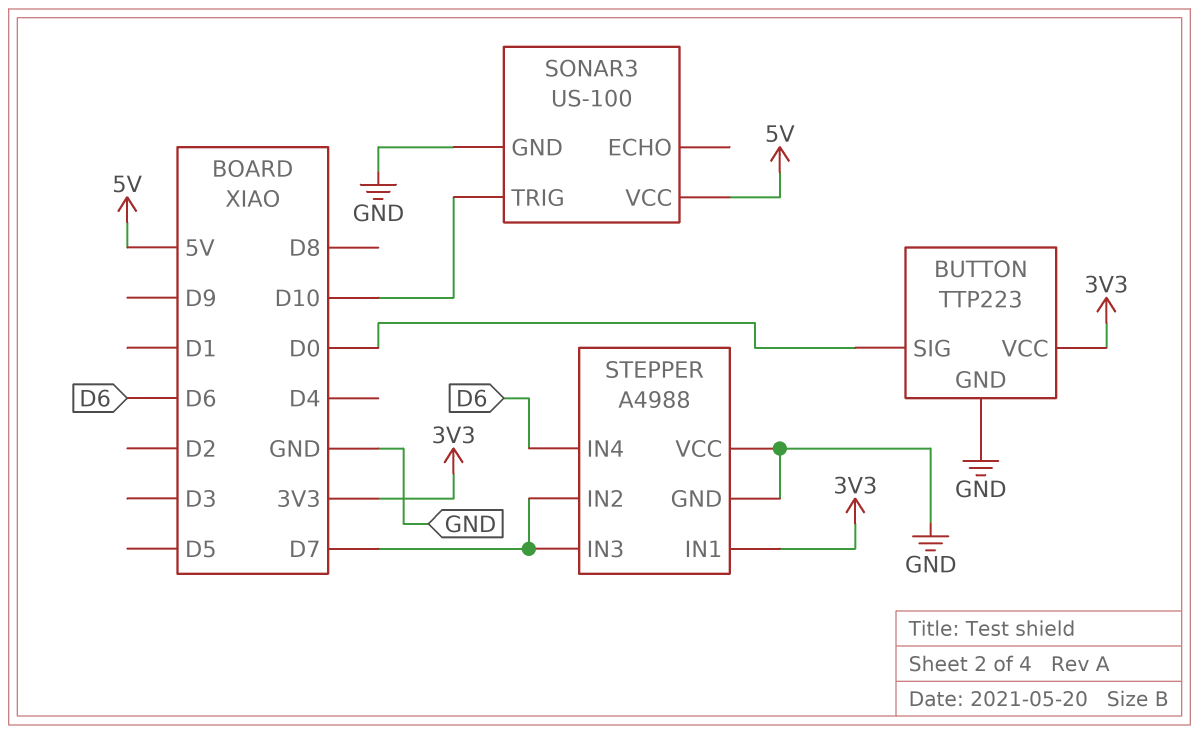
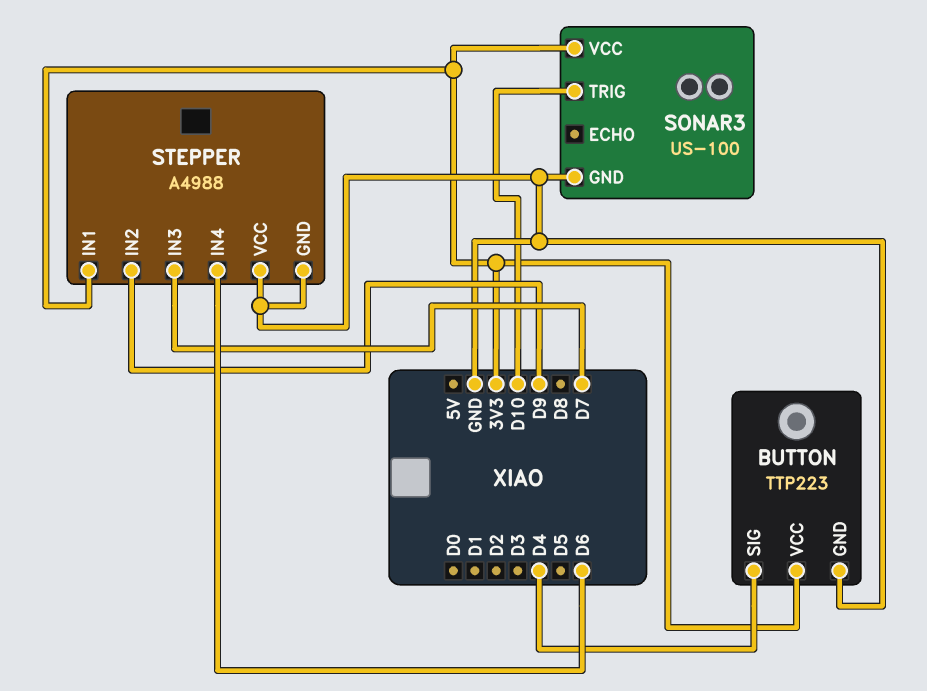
BUTTON pin SIG: D0 -> D4
SONAR3 pin VCC: 5V -> 3V3
STEPPER pin IN2: D7 -> D9

